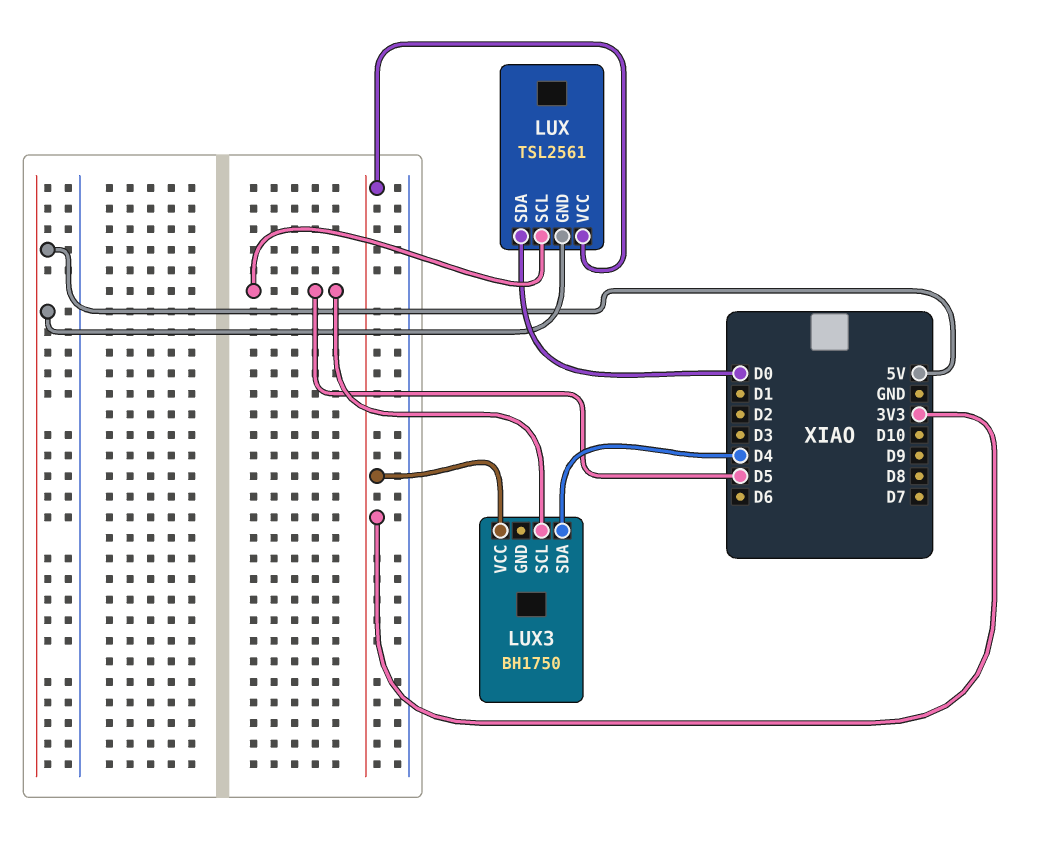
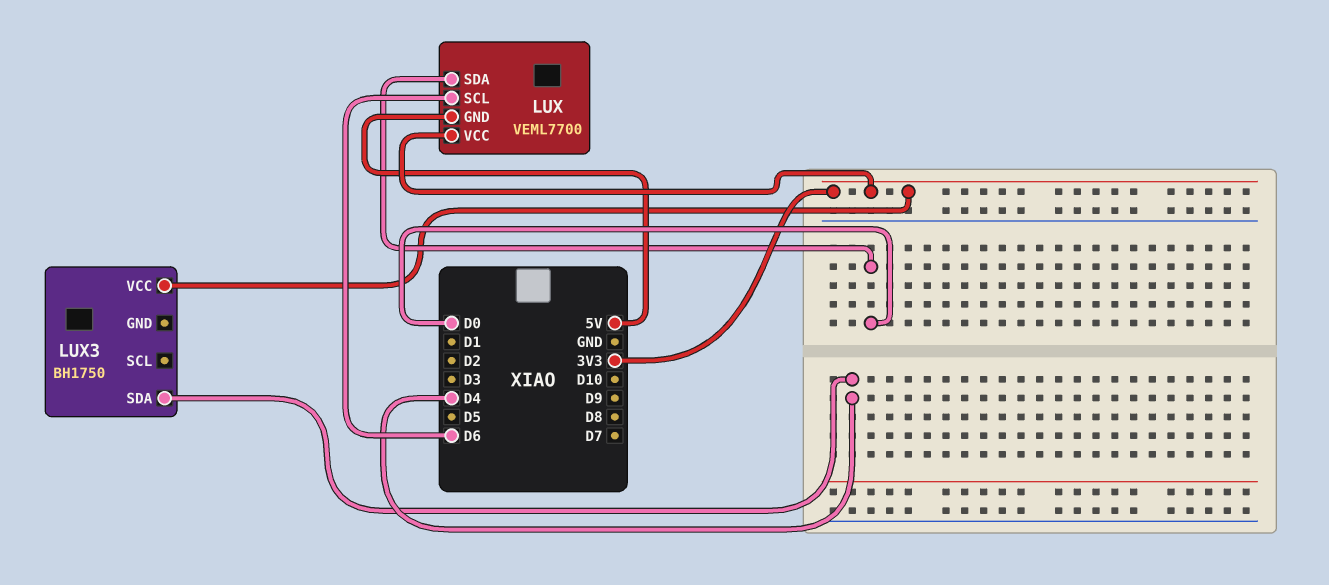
LUX: TSL2561 -> VEML7700
LUX pin SCL: D5 -> D6
LUX3 pin SCL: D5 -> none

